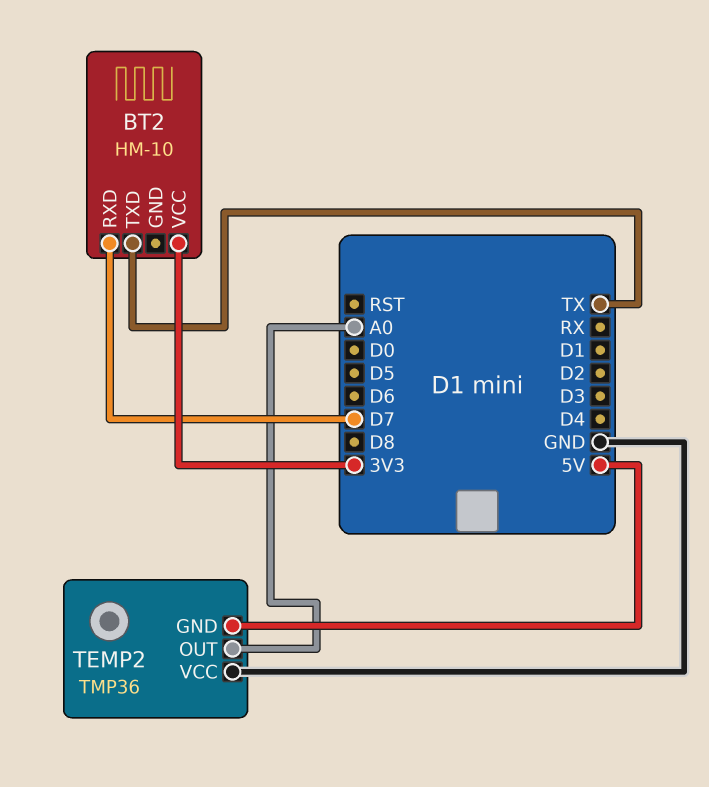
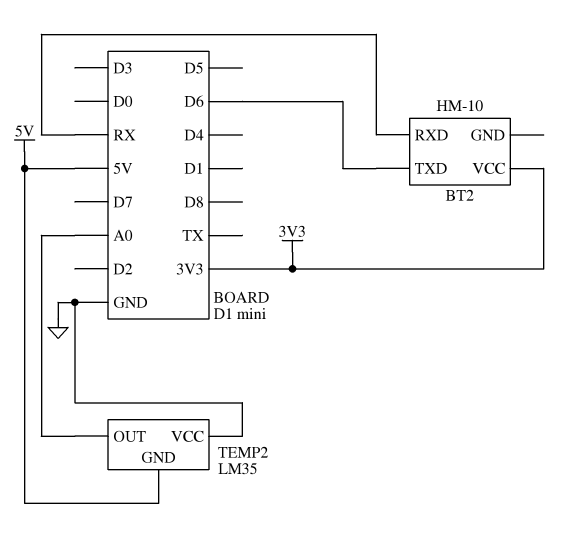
BT2 pin RXD: D7 -> RX
BT2 pin TXD: TX -> D6
TEMP2: TMP36 -> LM35

